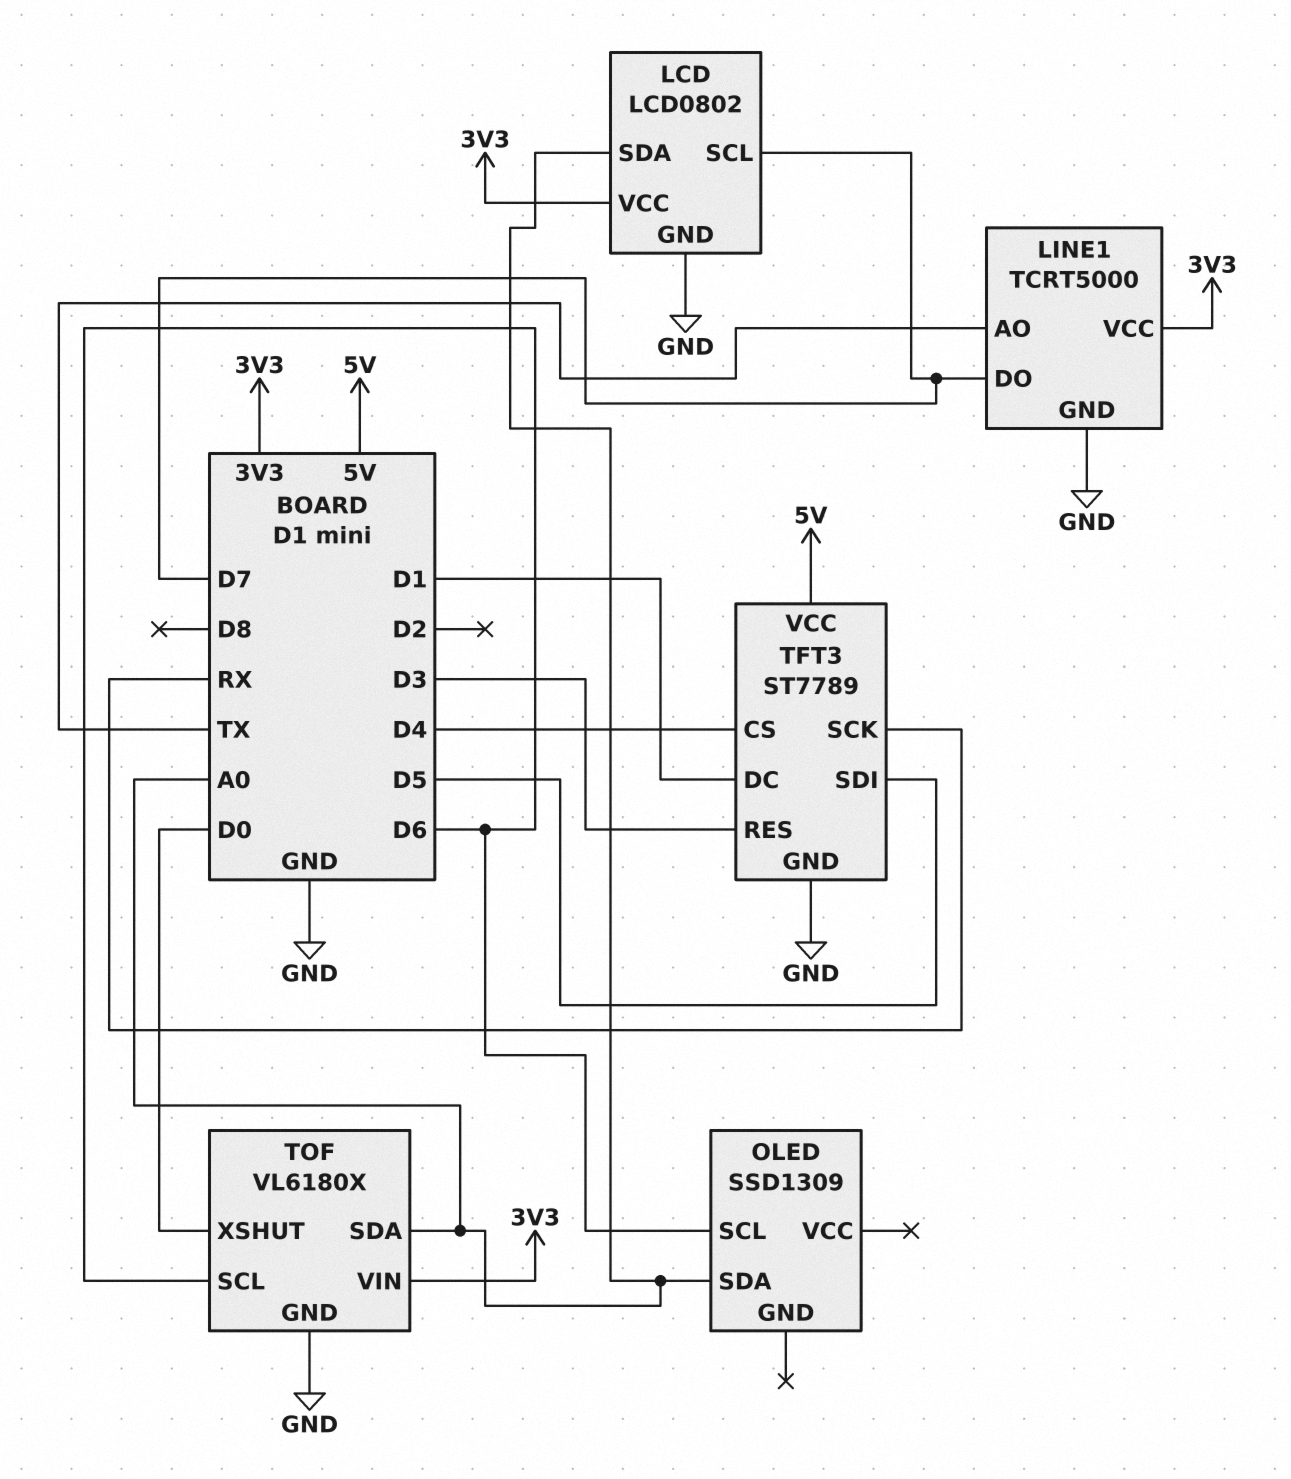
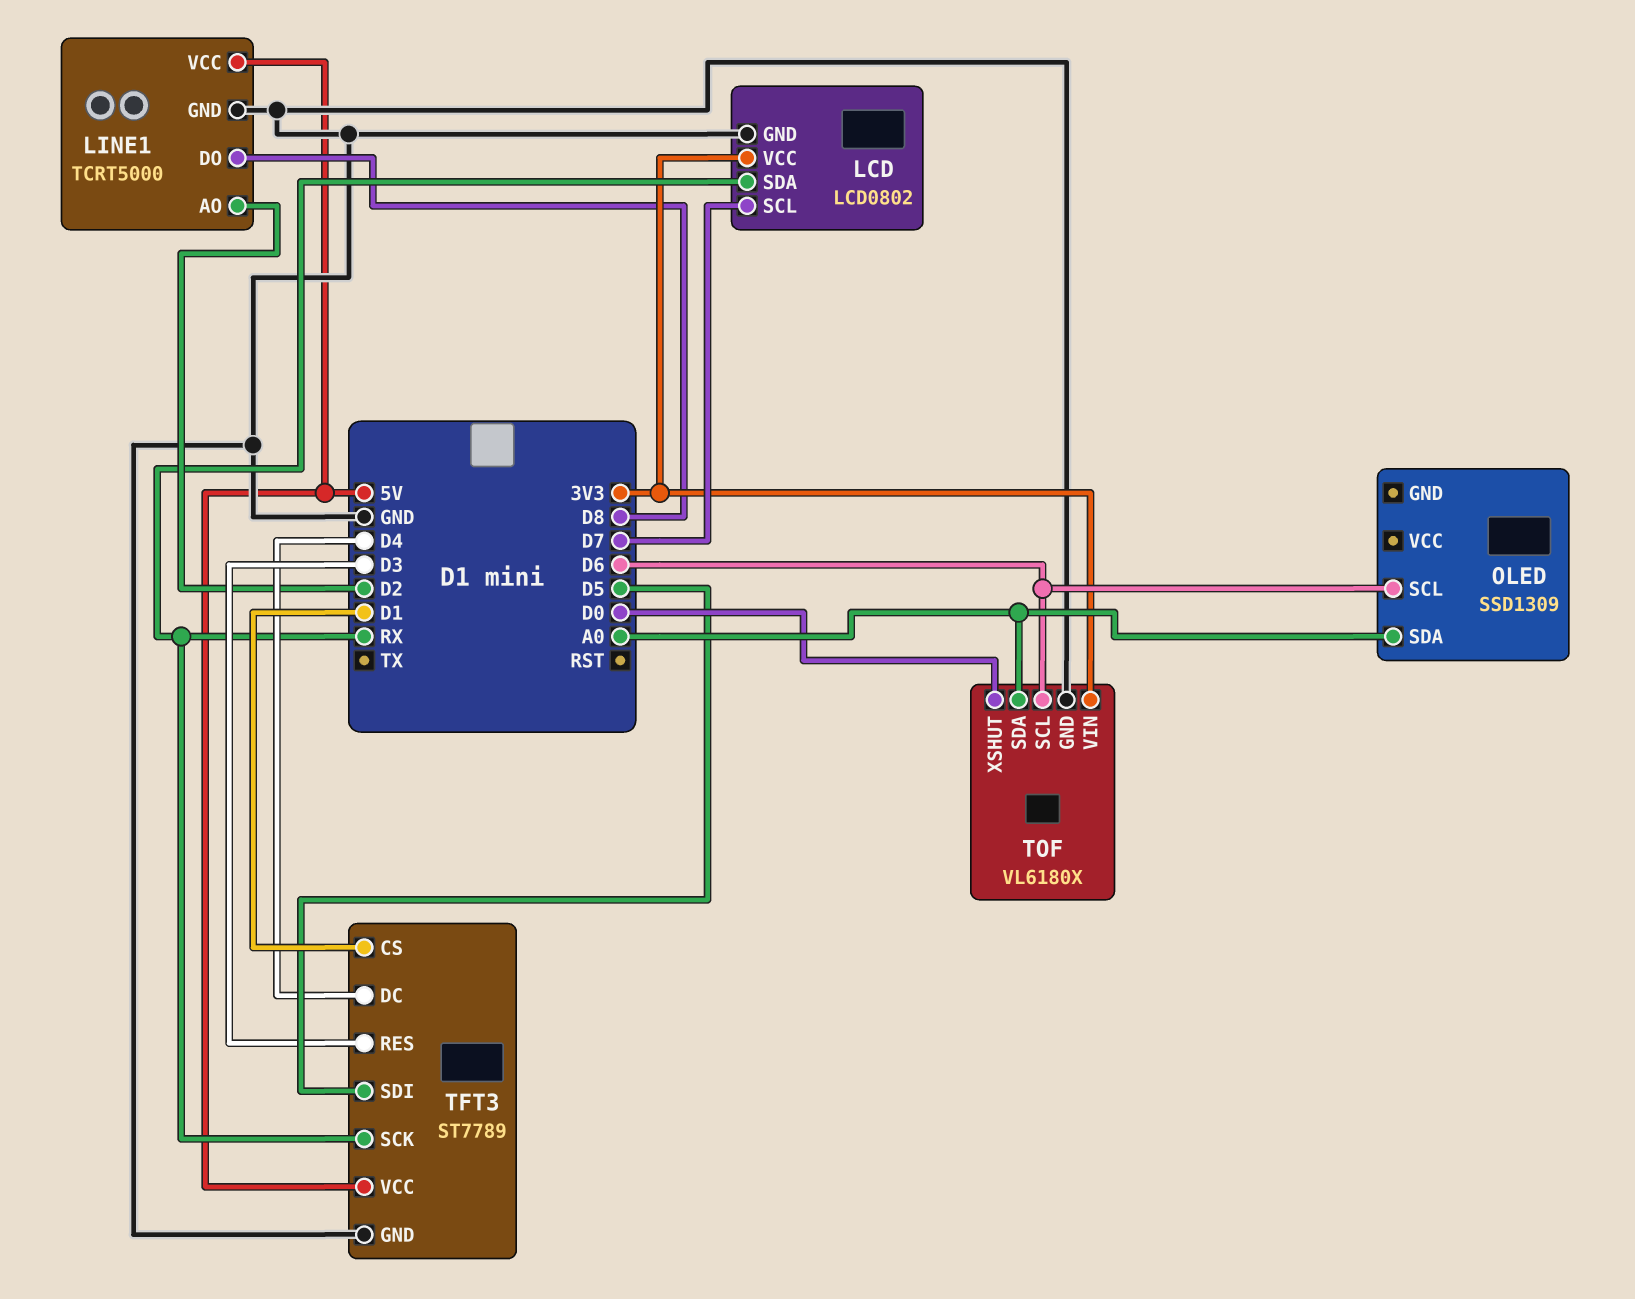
LCD pin SDA: A0 -> RX
LINE1 pin AO: TX -> D2
LINE1 pin DO: D7 -> D8
LINE1 pin VCC: 3V3 -> 5V
TFT3 pin CS: D4 -> D1
TFT3 pin DC: D1 -> D4

